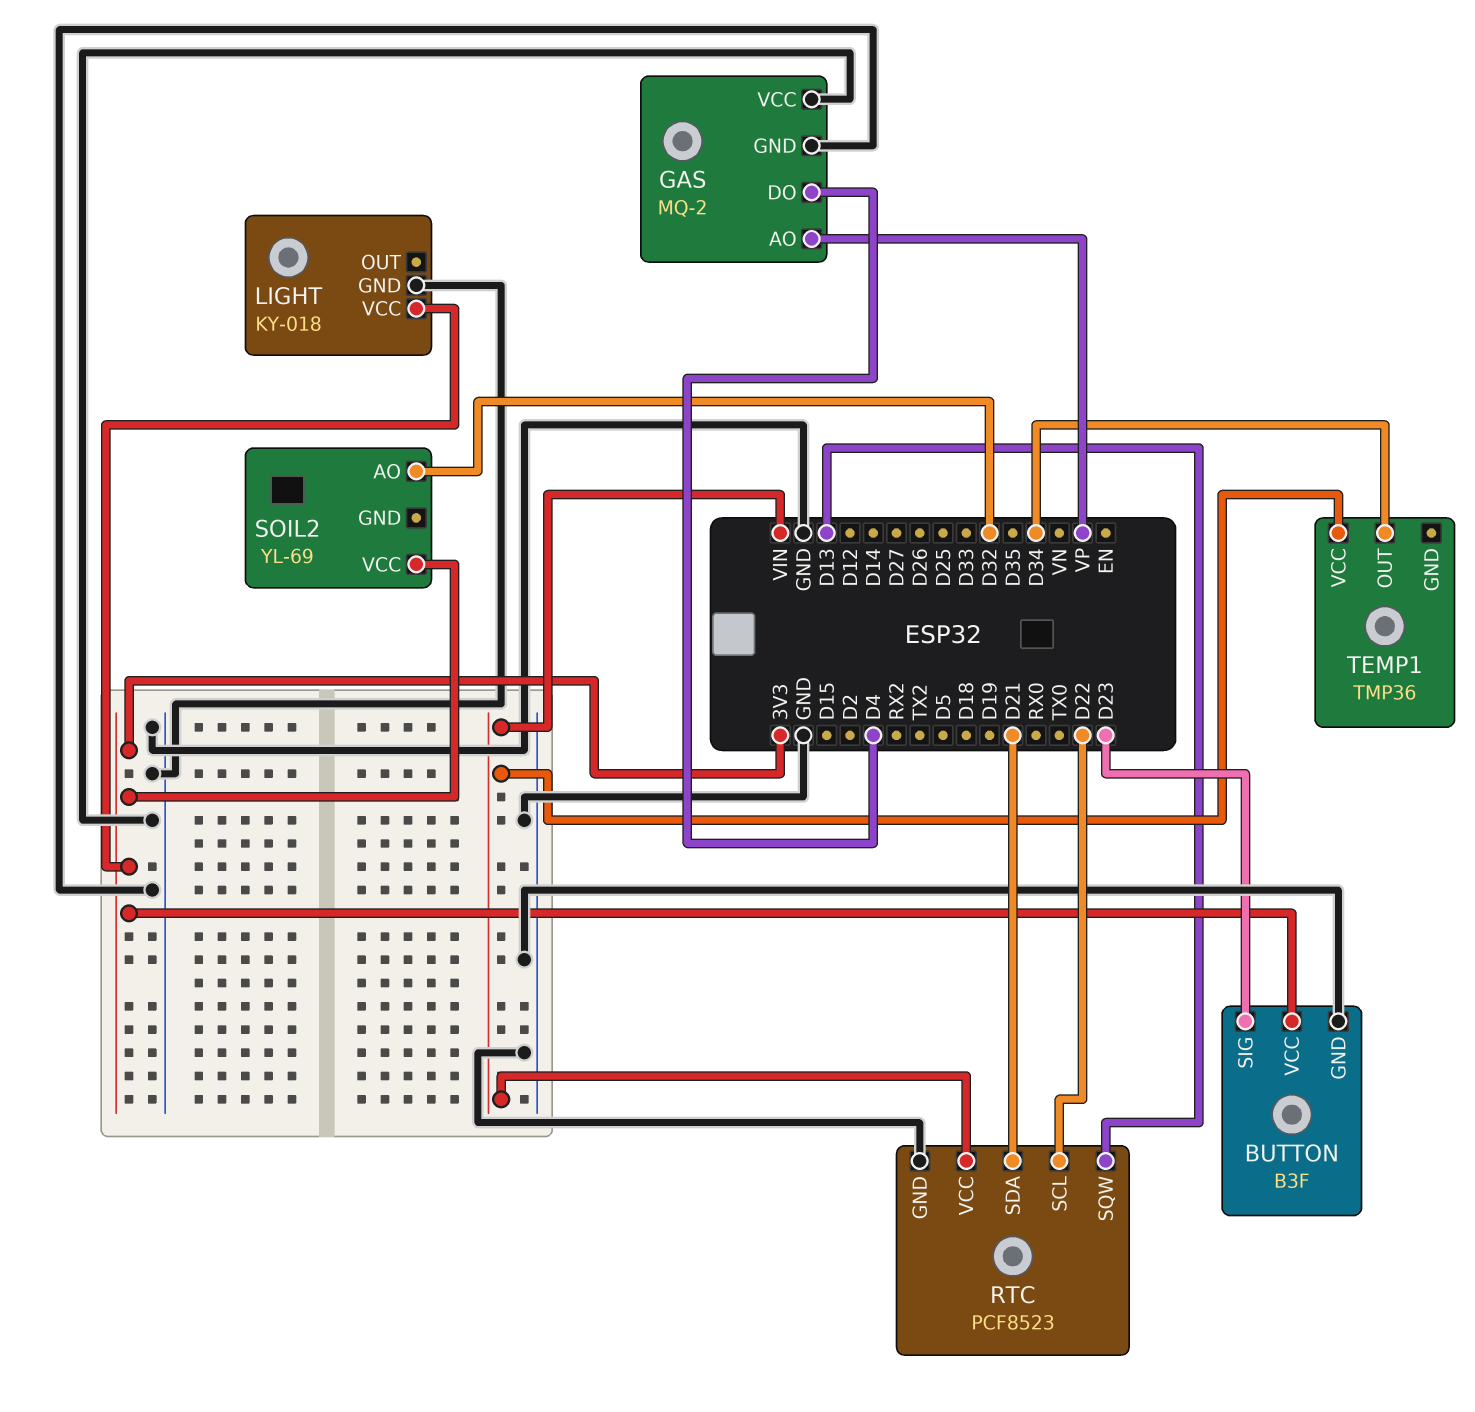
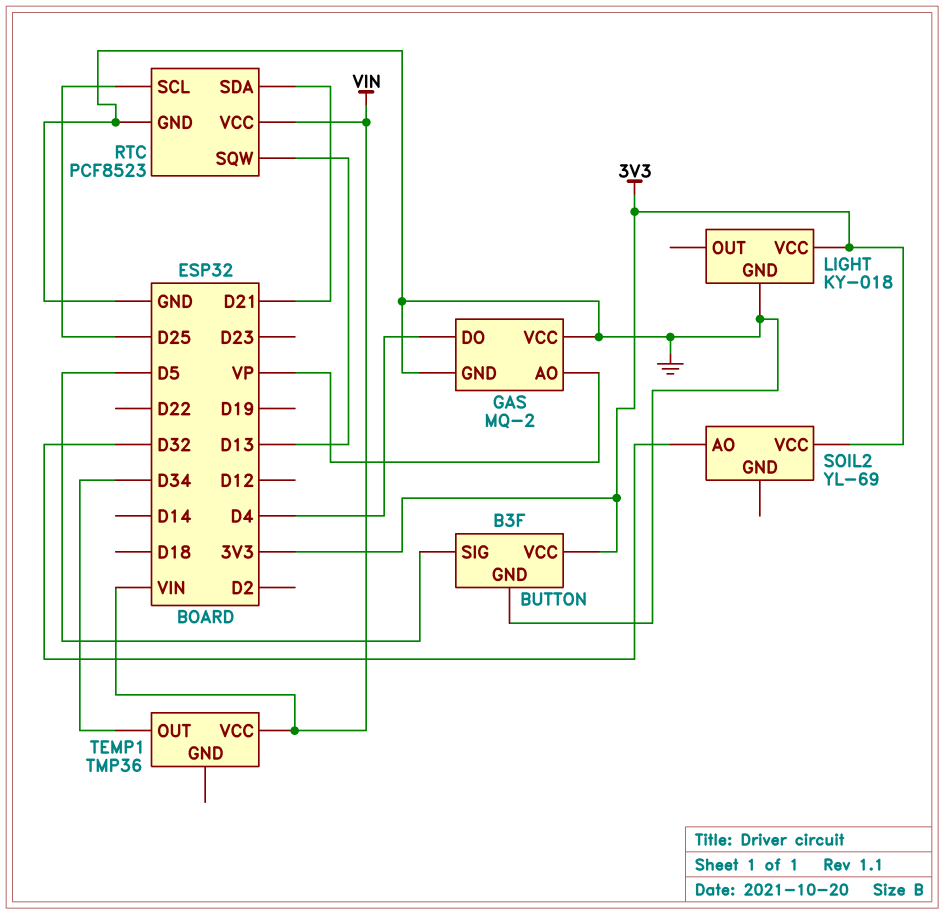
BUTTON pin SIG: D23 -> D5
RTC pin SCL: D22 -> D25

